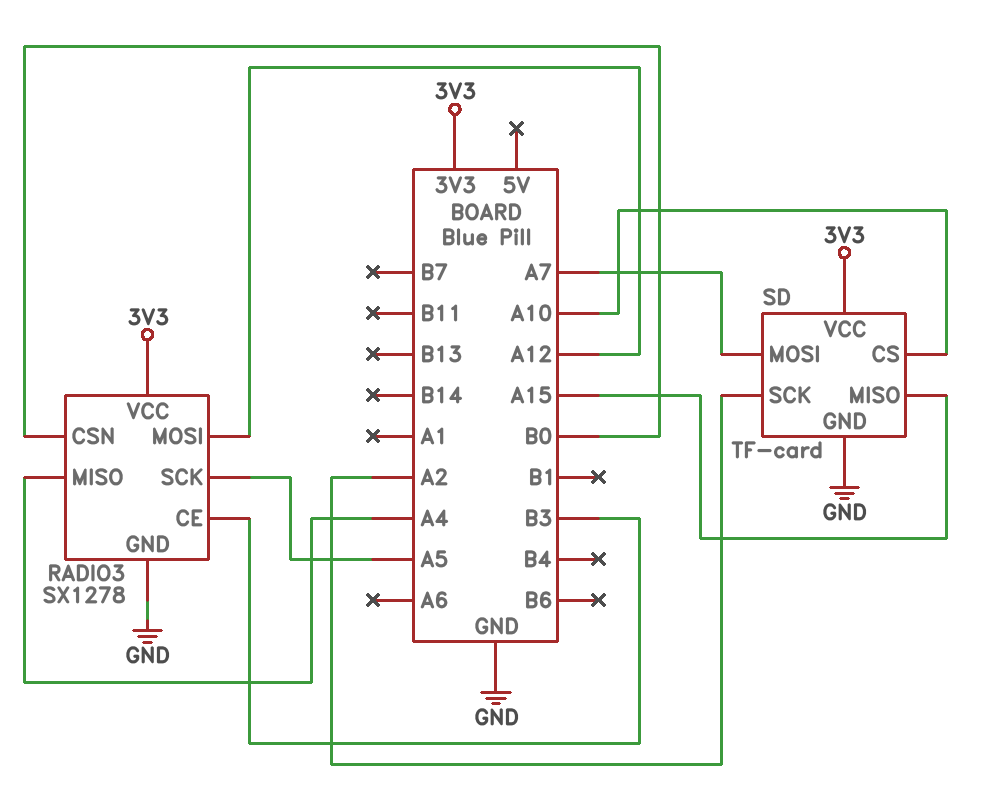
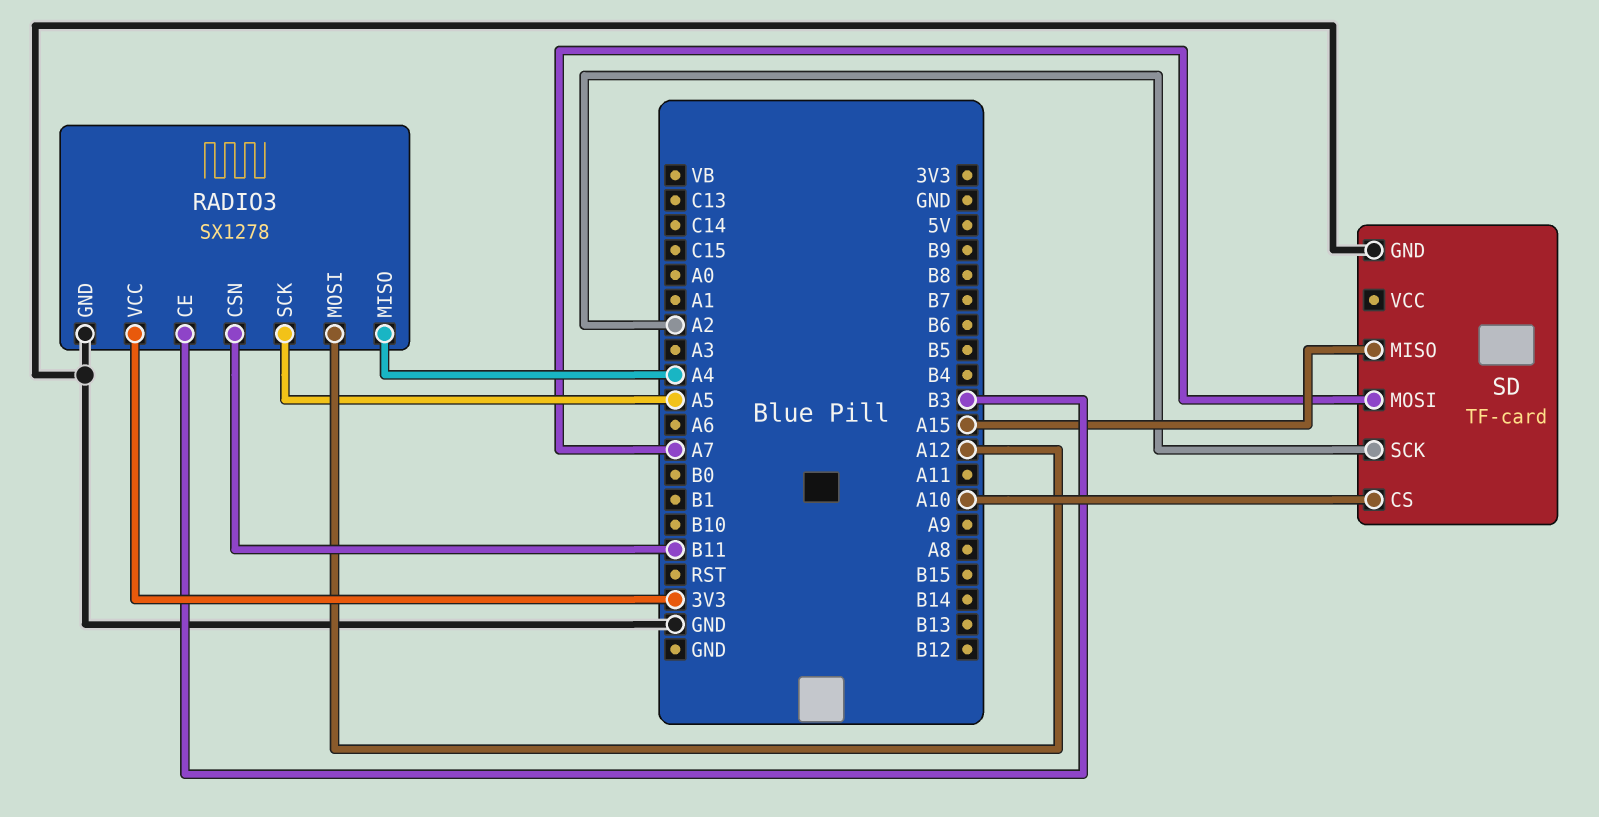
RADIO3 pin CSN: B0 -> B11
SD pin VCC: 3V3 -> none

